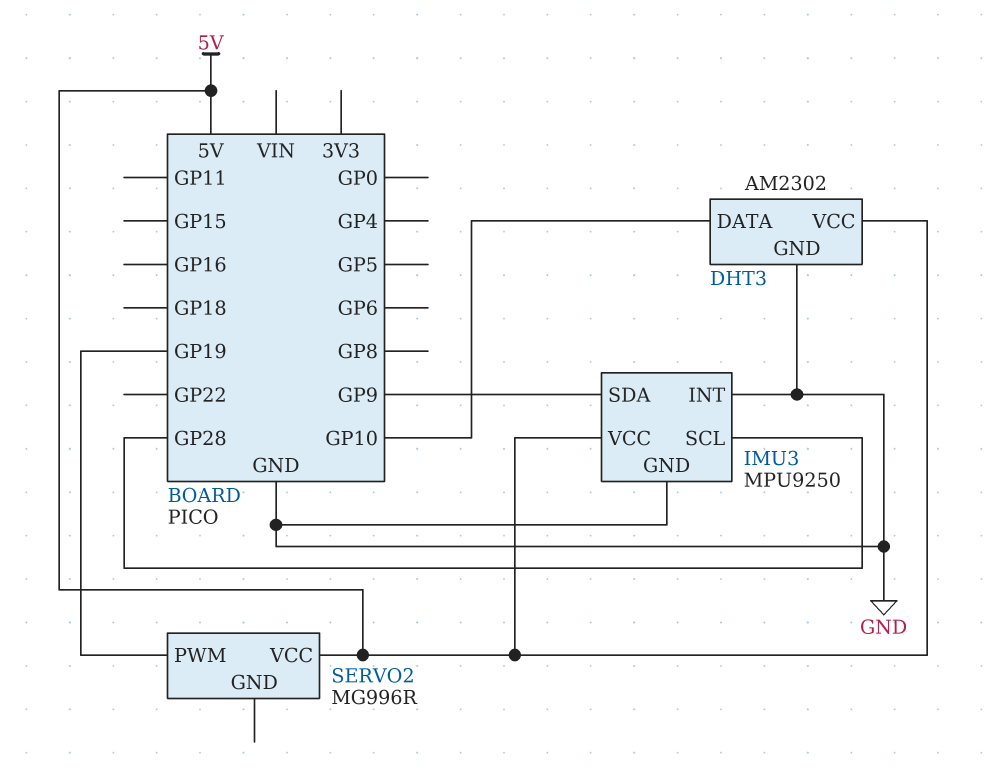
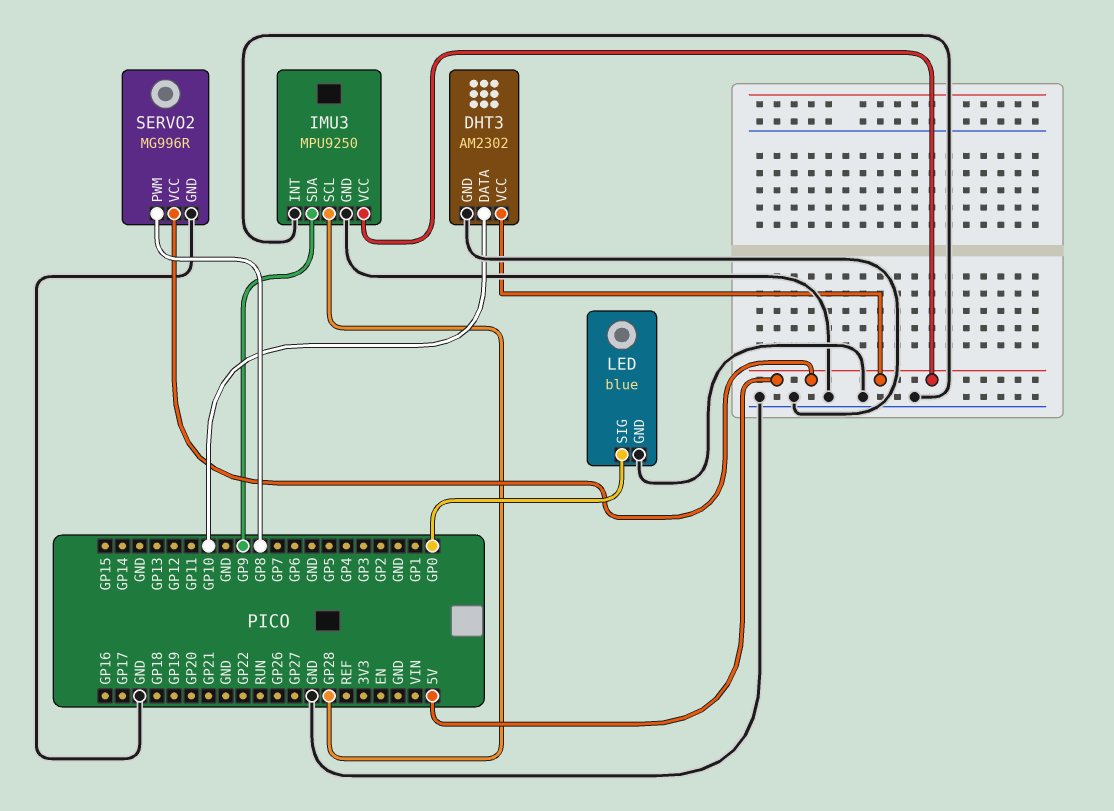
LED: none -> blue
LED pin GND: none -> GND
LED pin SIG: none -> GP0
SERVO2 pin GND: none -> GND
SERVO2 pin PWM: GP19 -> GP8

